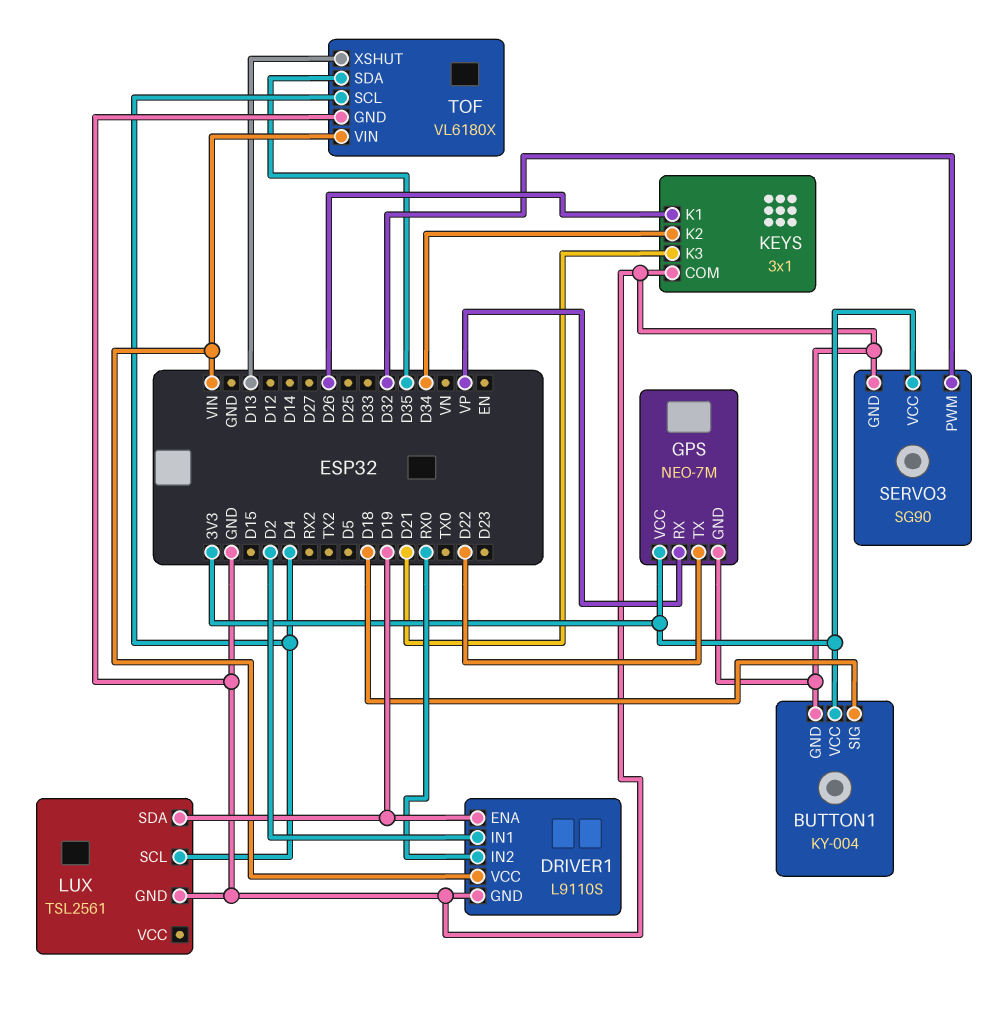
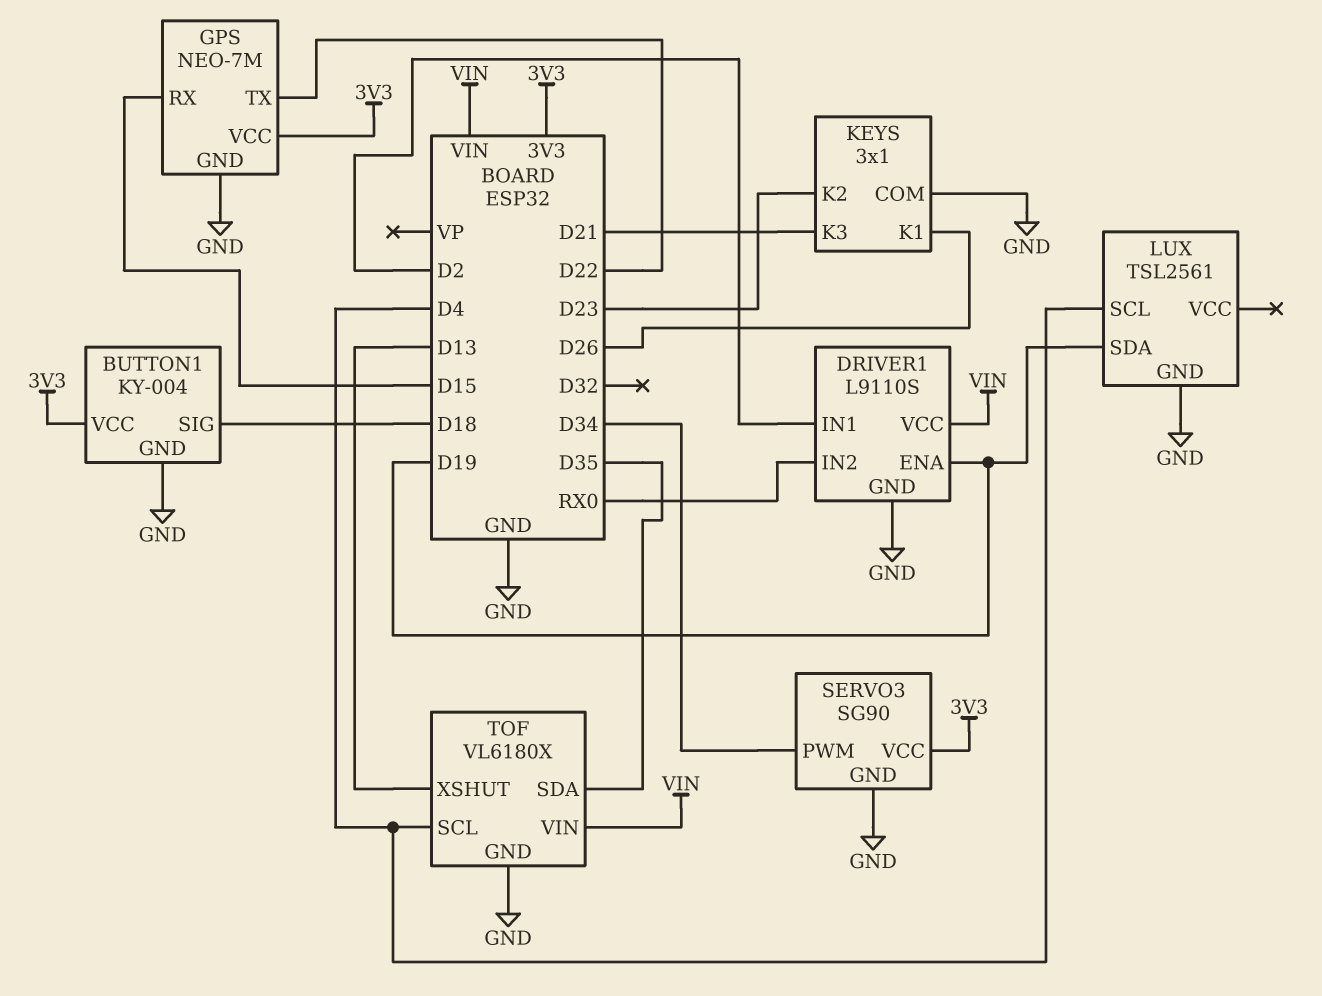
GPS pin RX: VP -> D15
KEYS pin K2: D34 -> D23
SERVO3 pin PWM: D32 -> D34

